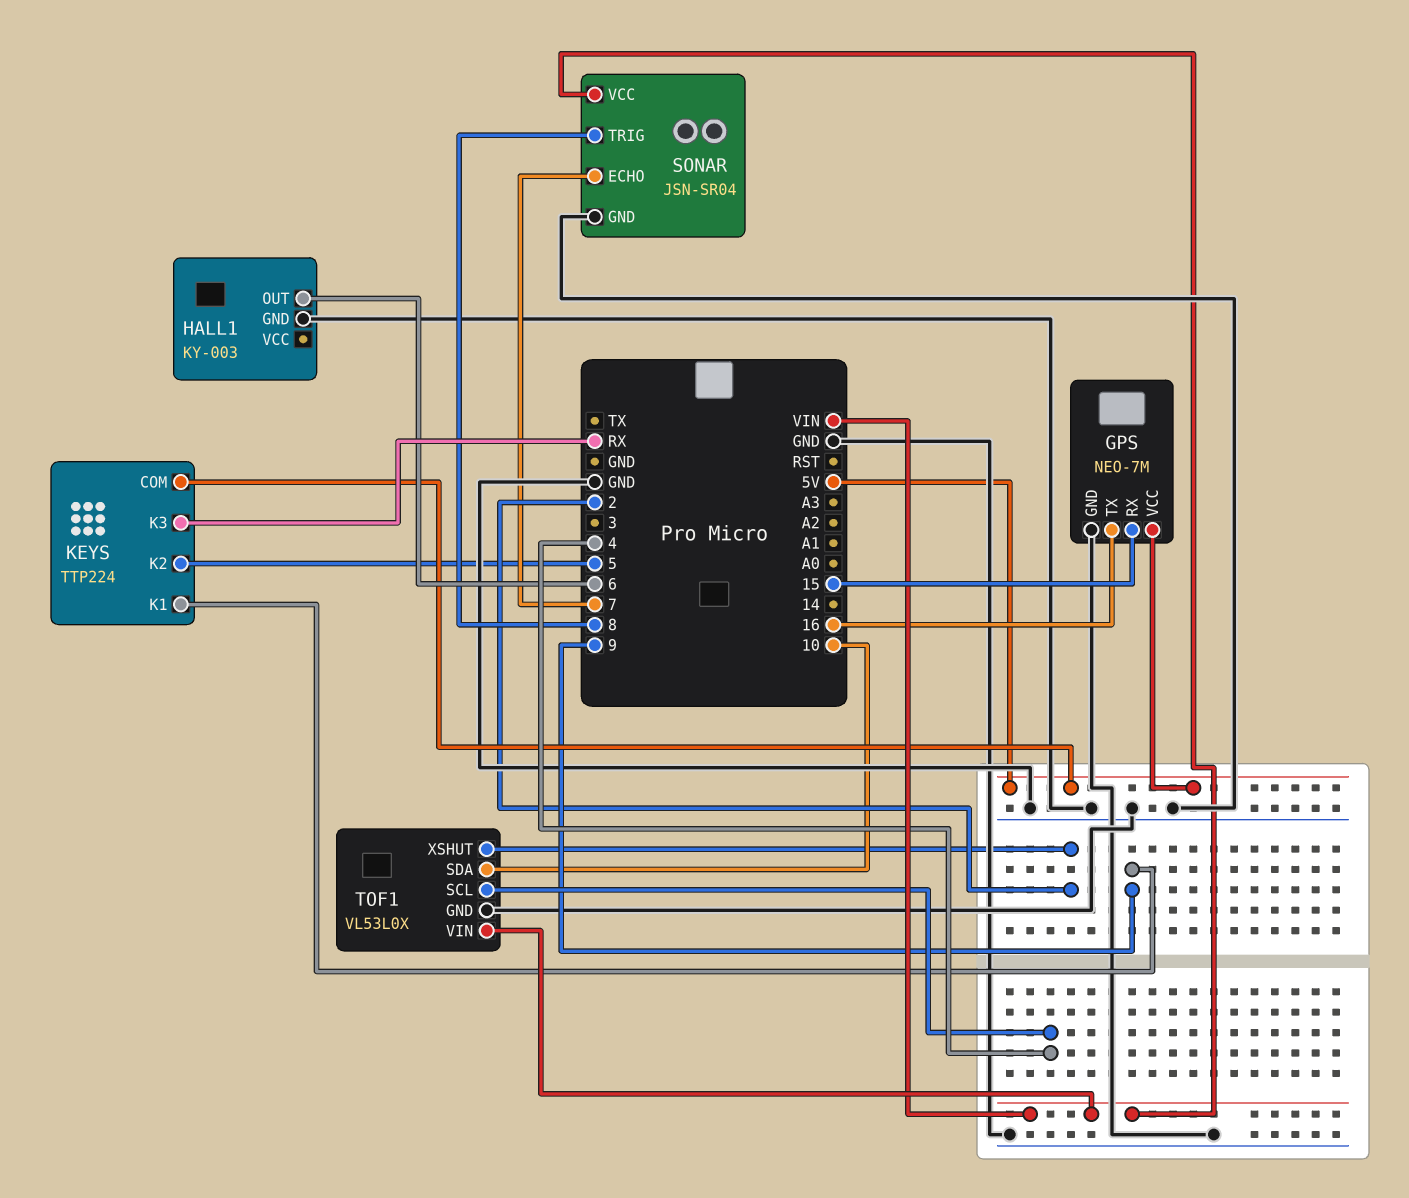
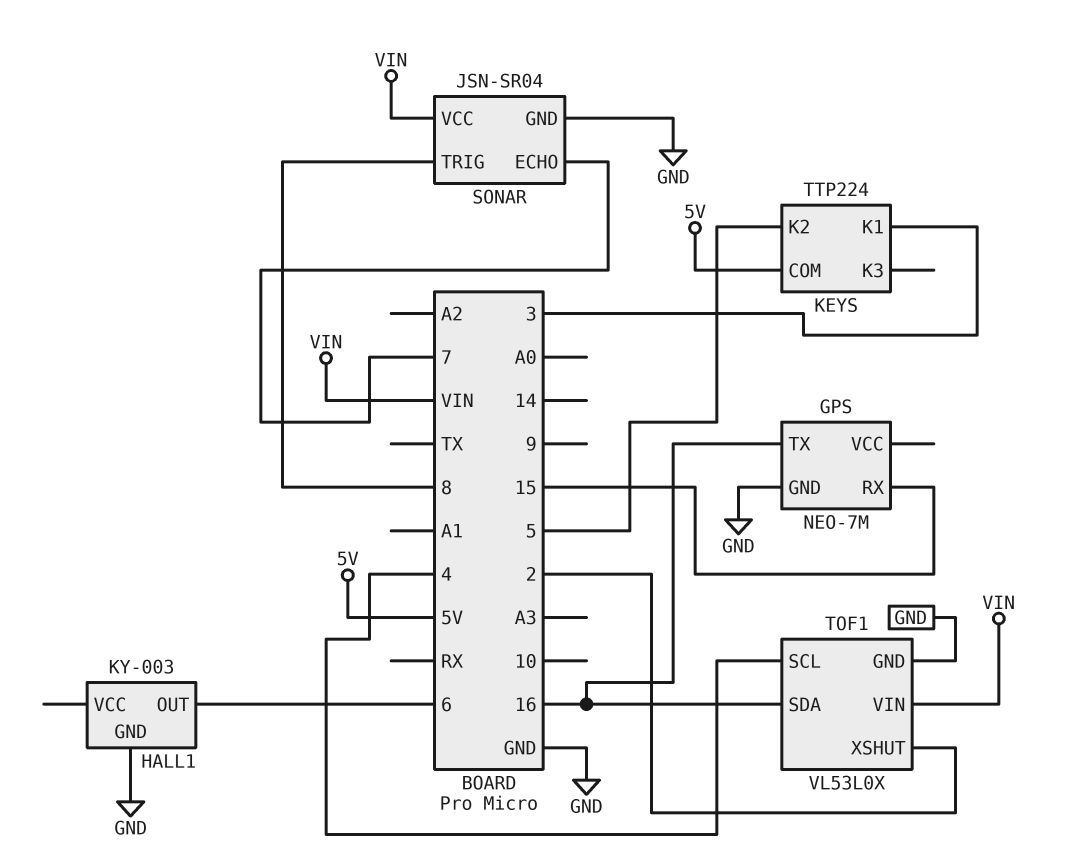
GPS pin VCC: 5V -> none
KEYS pin K1: 9 -> 3
KEYS pin K3: RX -> none
TOF1 pin SDA: 10 -> 16

